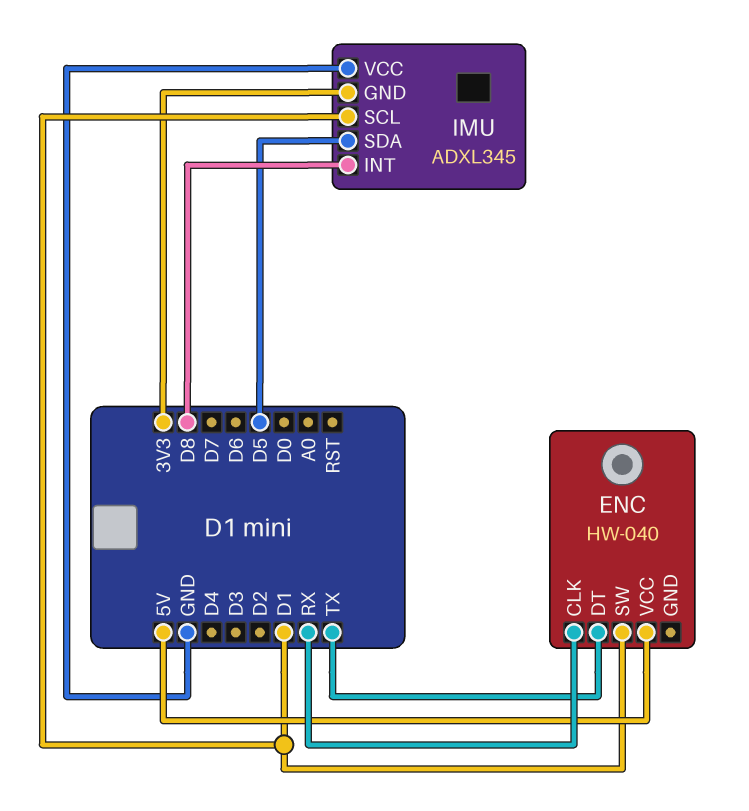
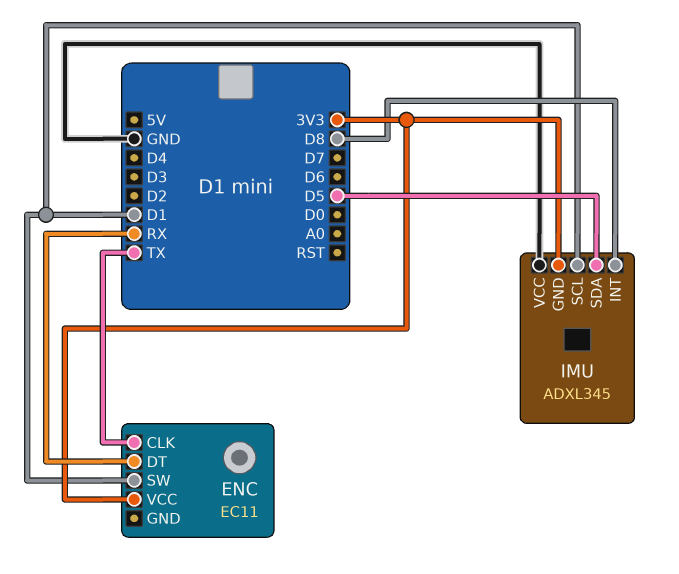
ENC: HW-040 -> EC11
ENC pin CLK: RX -> TX
ENC pin DT: TX -> RX
ENC pin VCC: 5V -> 3V3

